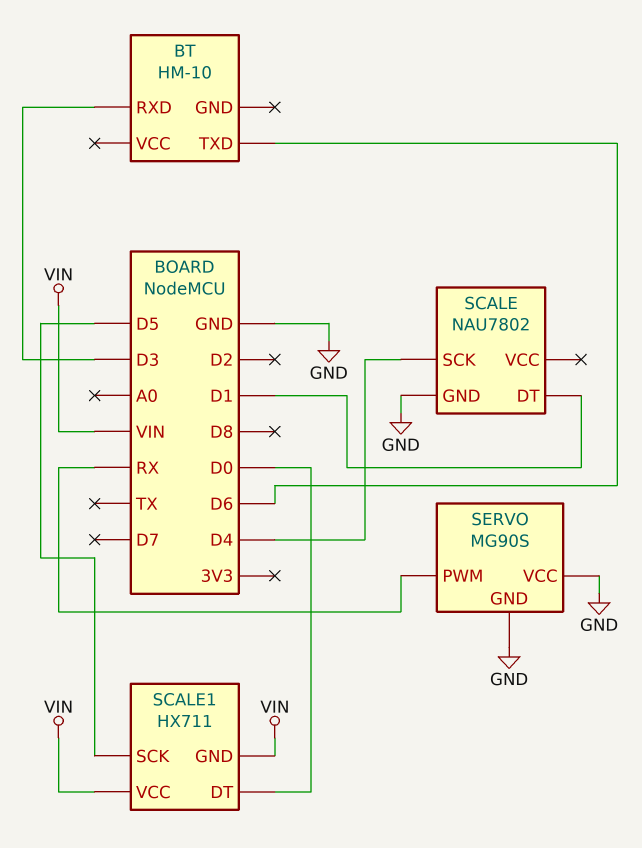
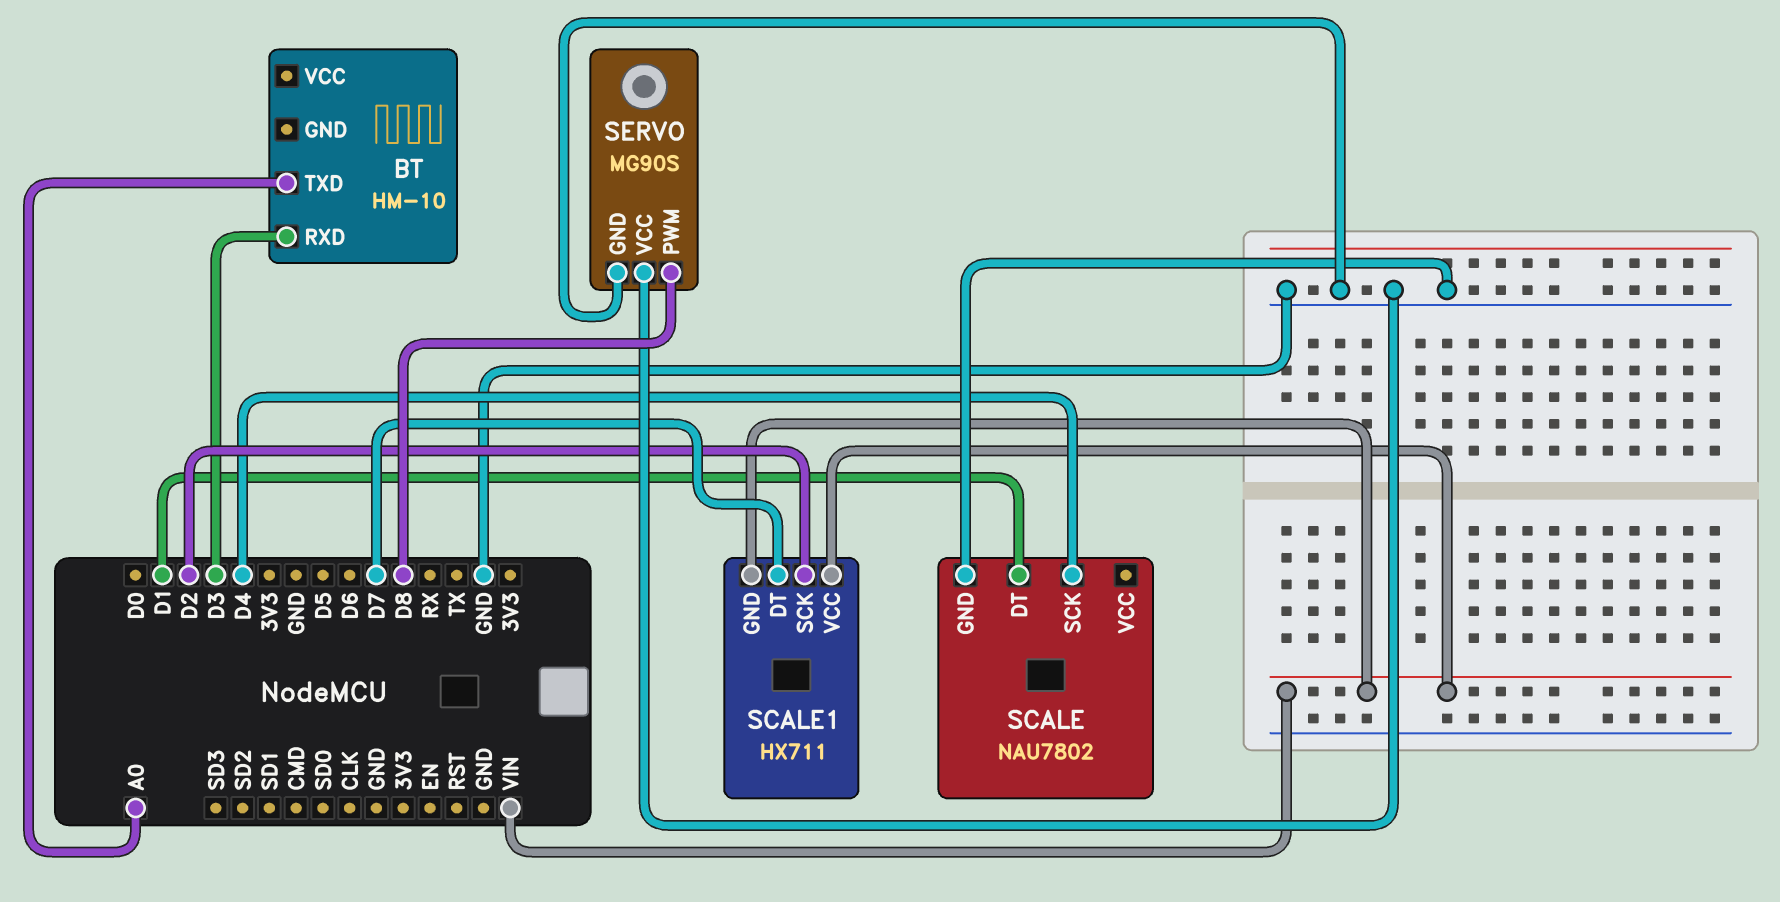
BT pin TXD: D6 -> A0
SCALE1 pin DT: D0 -> D7
SCALE1 pin SCK: D5 -> D2
SERVO pin PWM: RX -> D8

